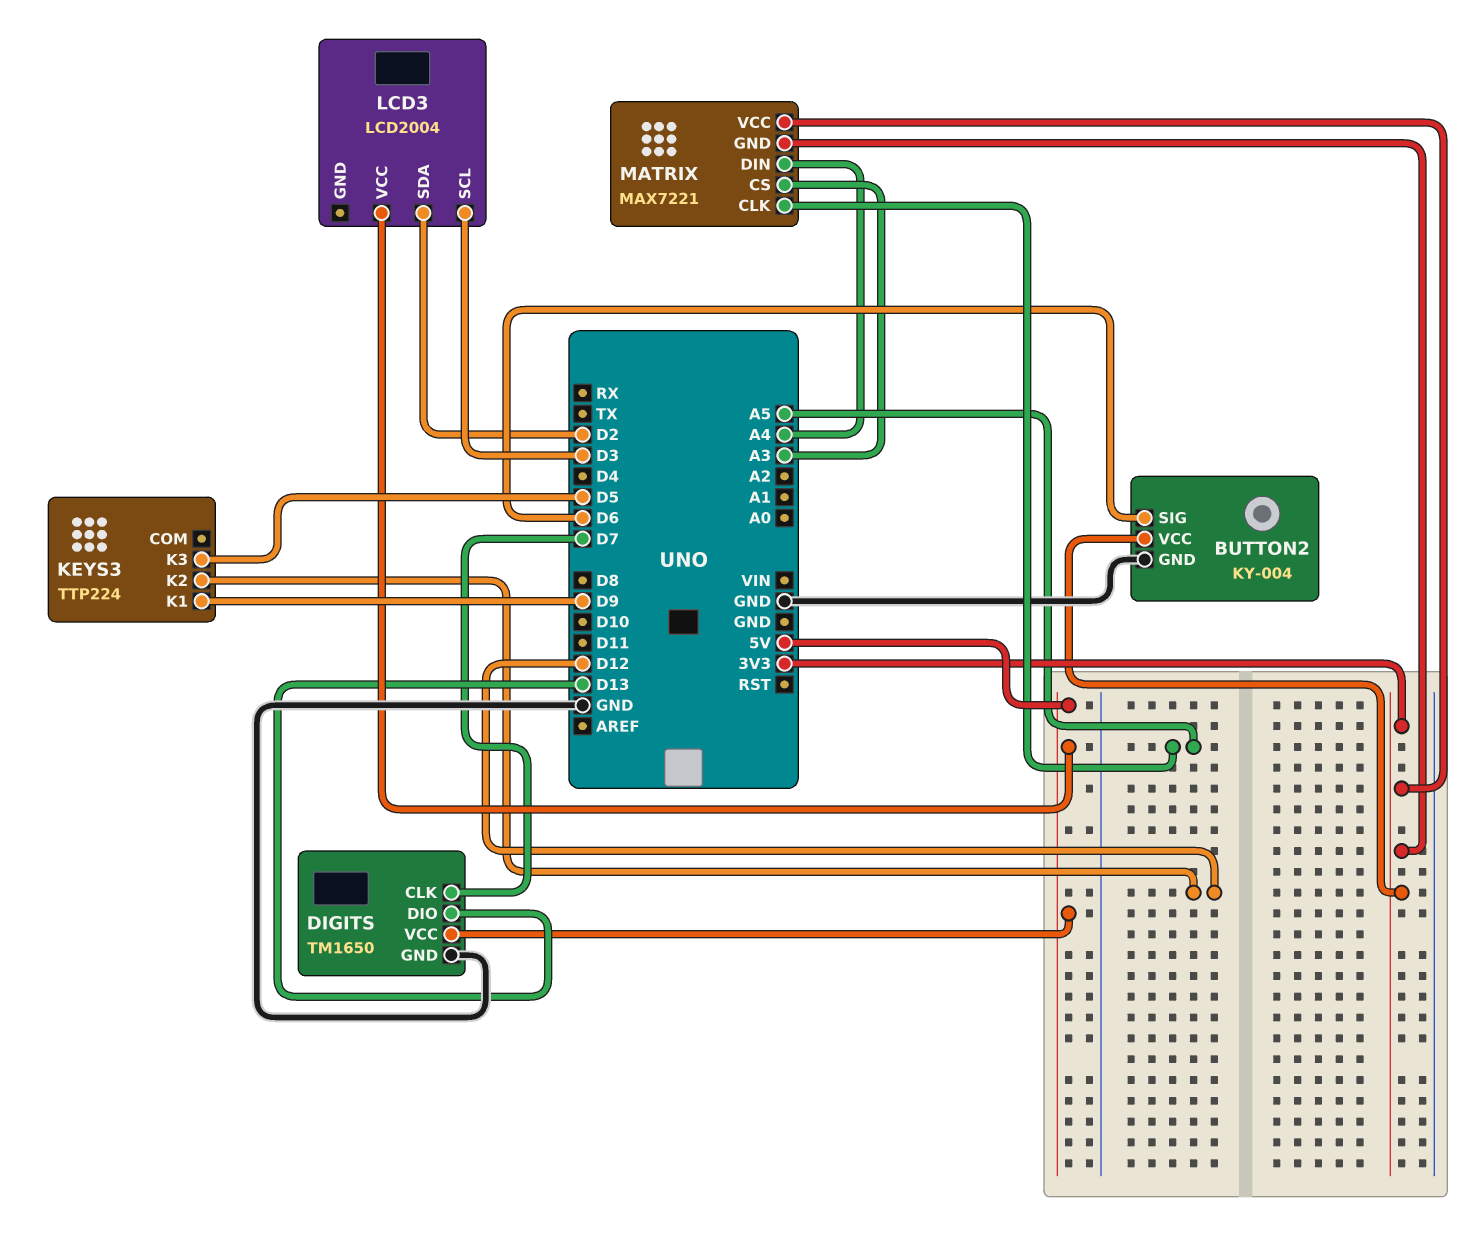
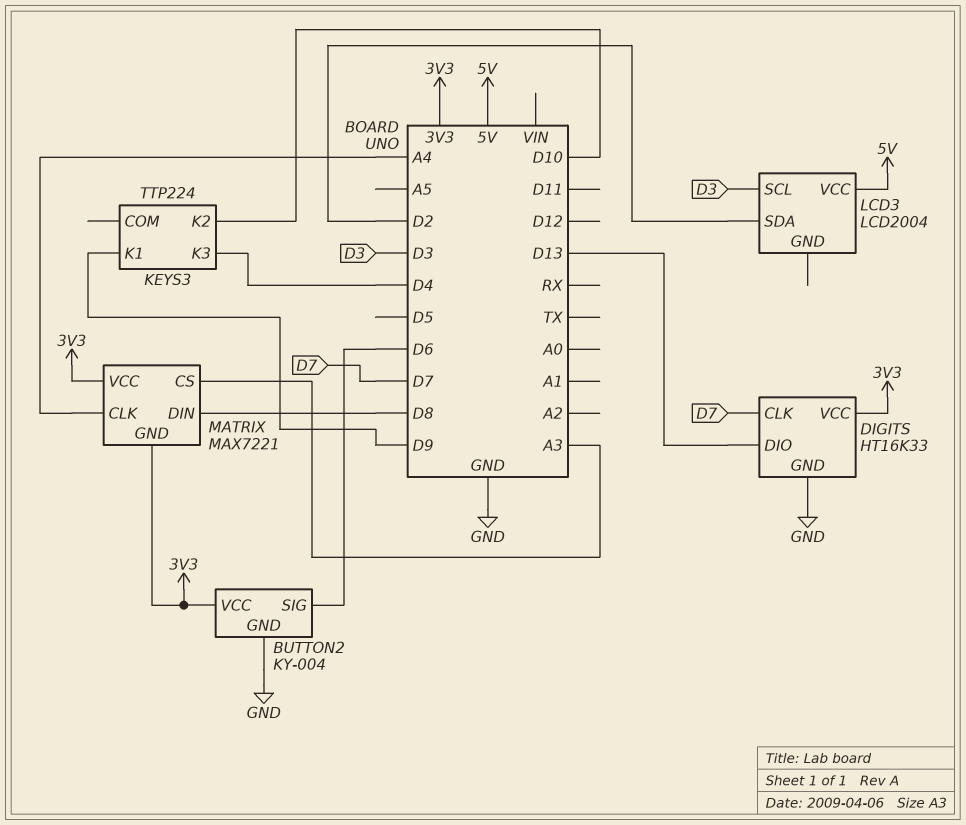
DIGITS: TM1650 -> HT16K33
DIGITS pin VCC: 5V -> 3V3
KEYS3 pin K2: D12 -> D10
KEYS3 pin K3: D5 -> D4
MATRIX pin CLK: A5 -> A4
MATRIX pin DIN: A4 -> D8

